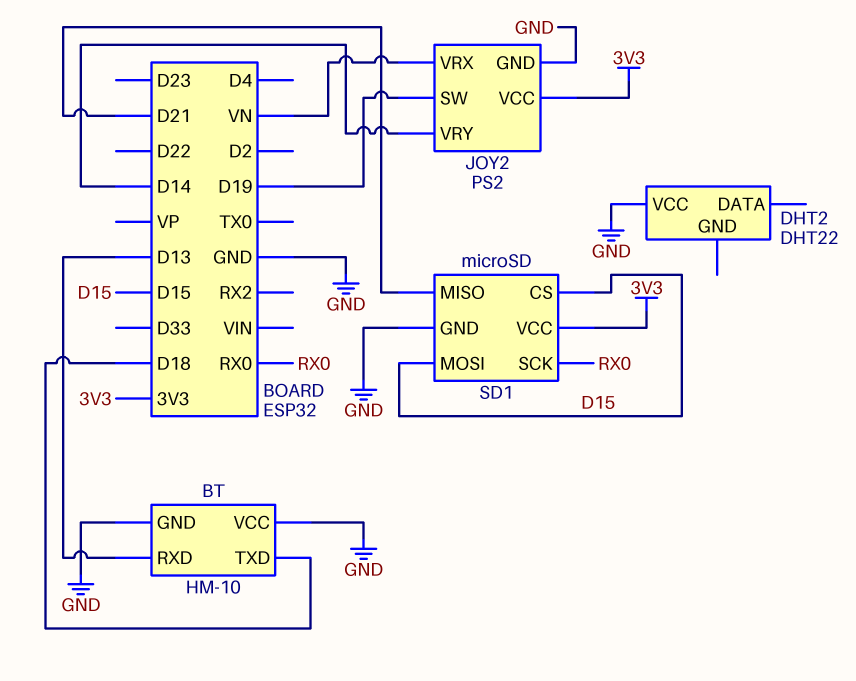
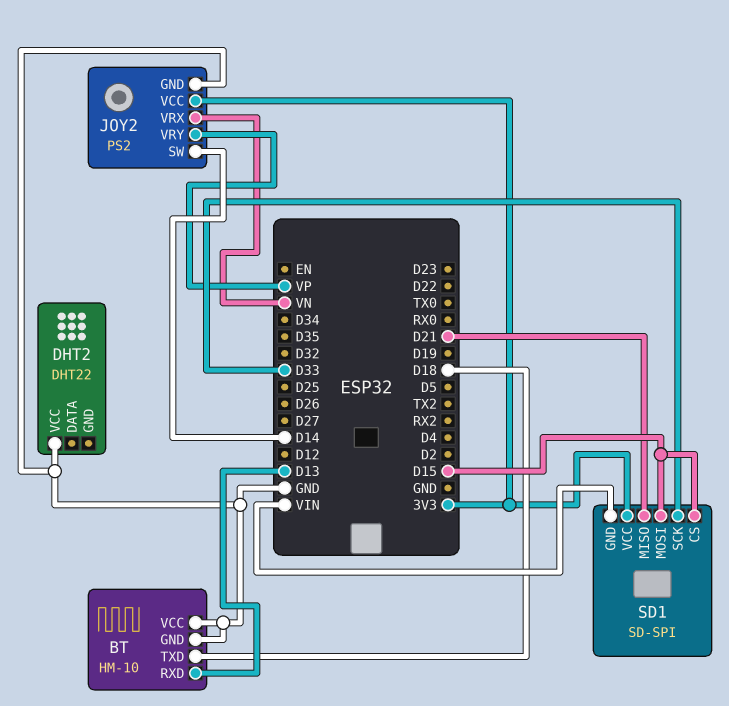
JOY2 pin SW: D19 -> D14
JOY2 pin VRY: D14 -> VP
SD1: microSD -> SD-SPI
SD1 pin GND: GND -> VIN
SD1 pin SCK: RX0 -> D33

